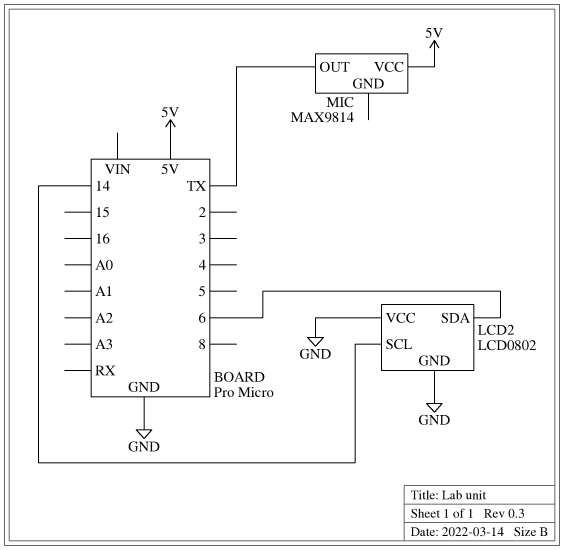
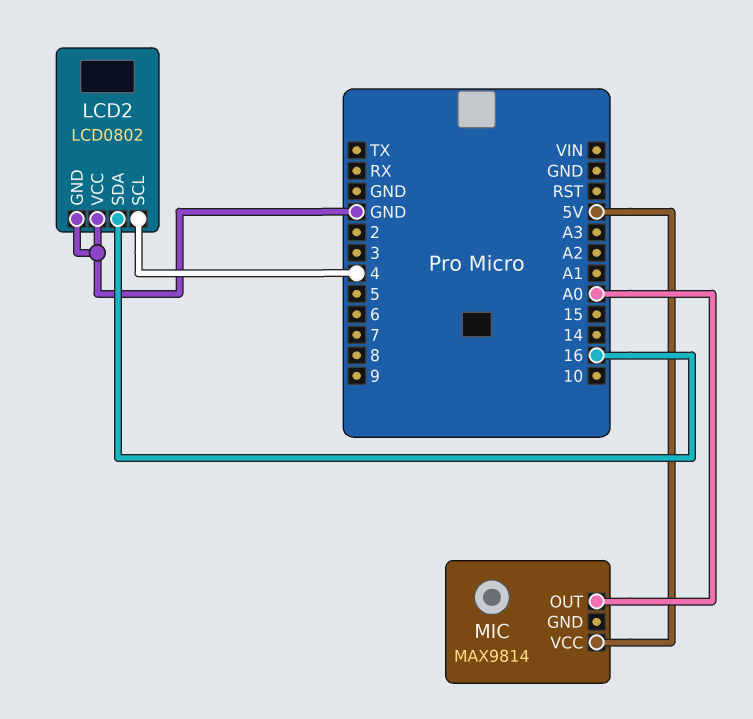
LCD2 pin SCL: 14 -> 4
LCD2 pin SDA: 6 -> 16
MIC pin OUT: TX -> A0

